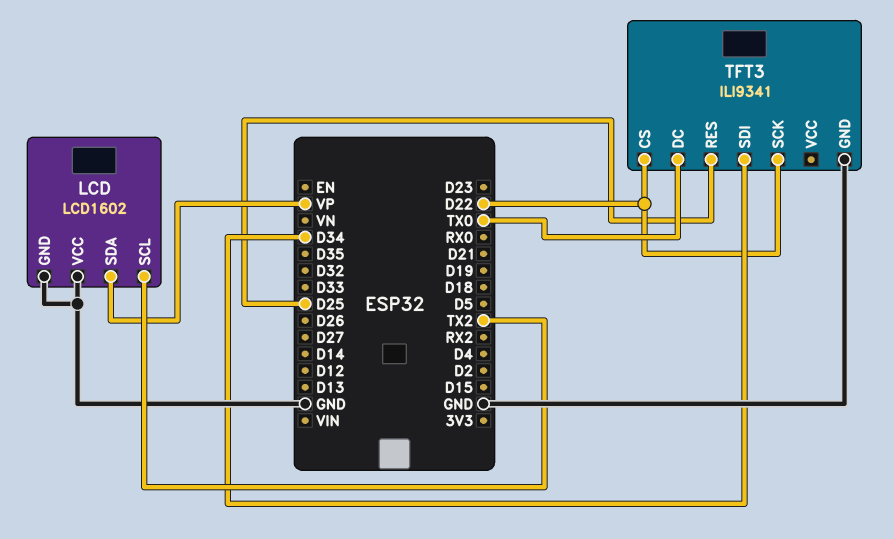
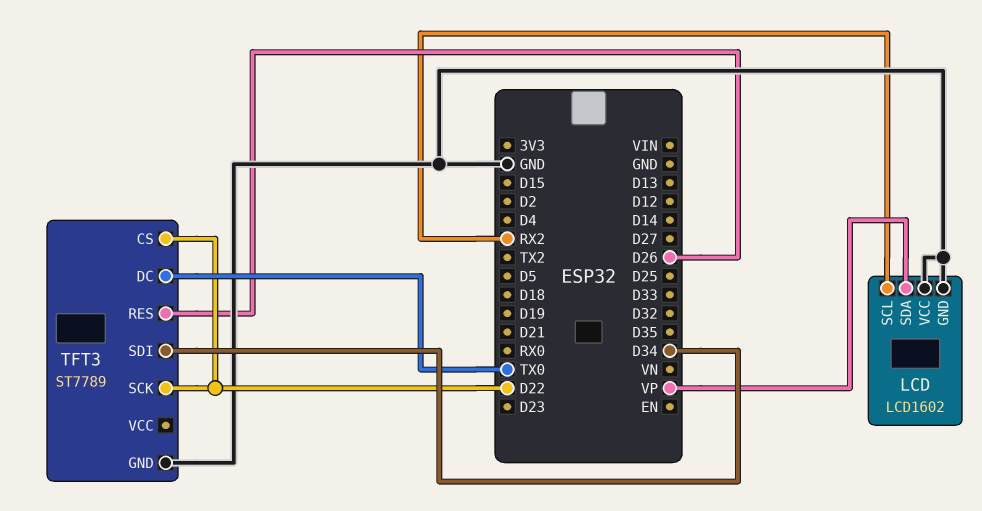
LCD pin SCL: TX2 -> RX2
TFT3: ILI9341 -> ST7789
TFT3 pin RES: D25 -> D26

